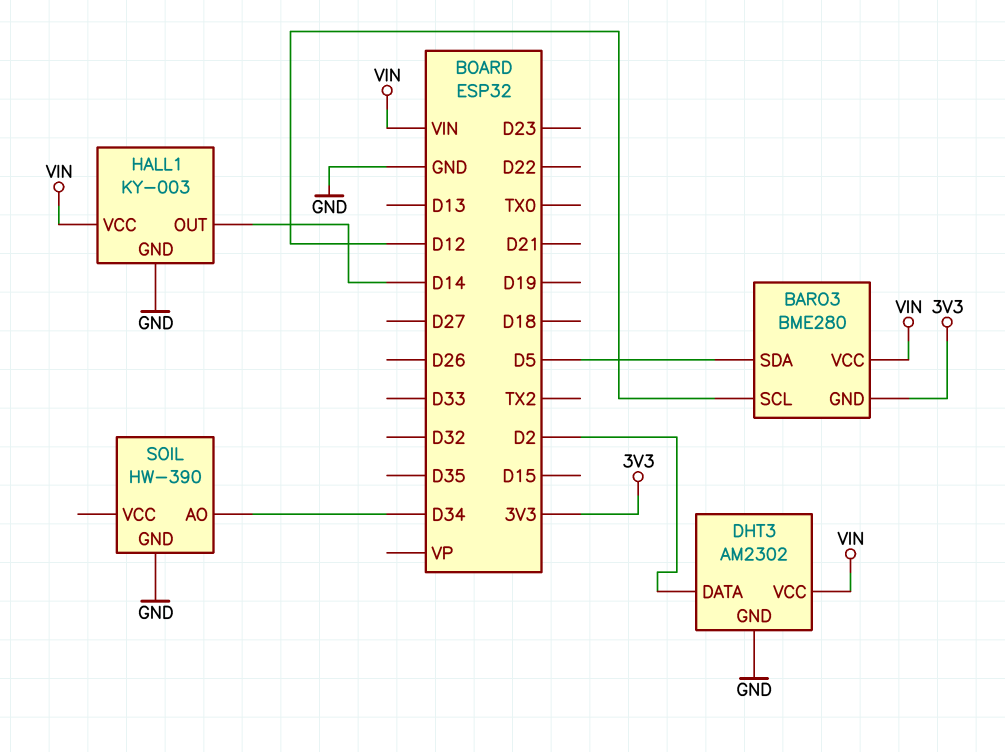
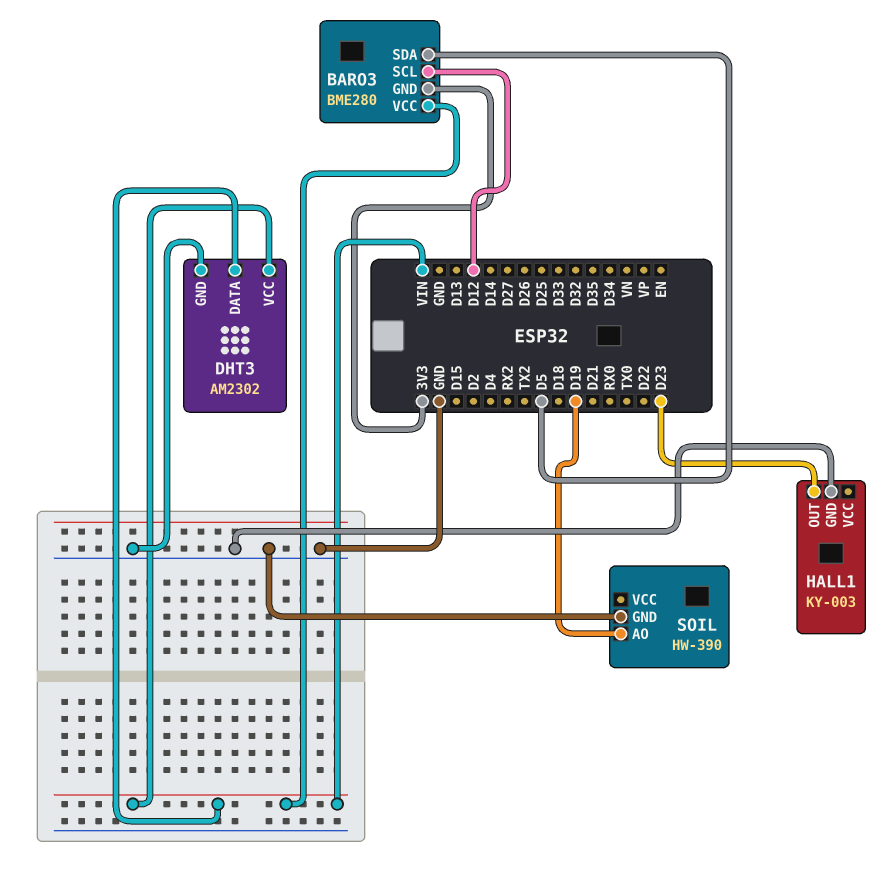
DHT3 pin DATA: D2 -> VIN
HALL1 pin OUT: D14 -> D23
HALL1 pin VCC: VIN -> none
SOIL pin AO: D34 -> D19

